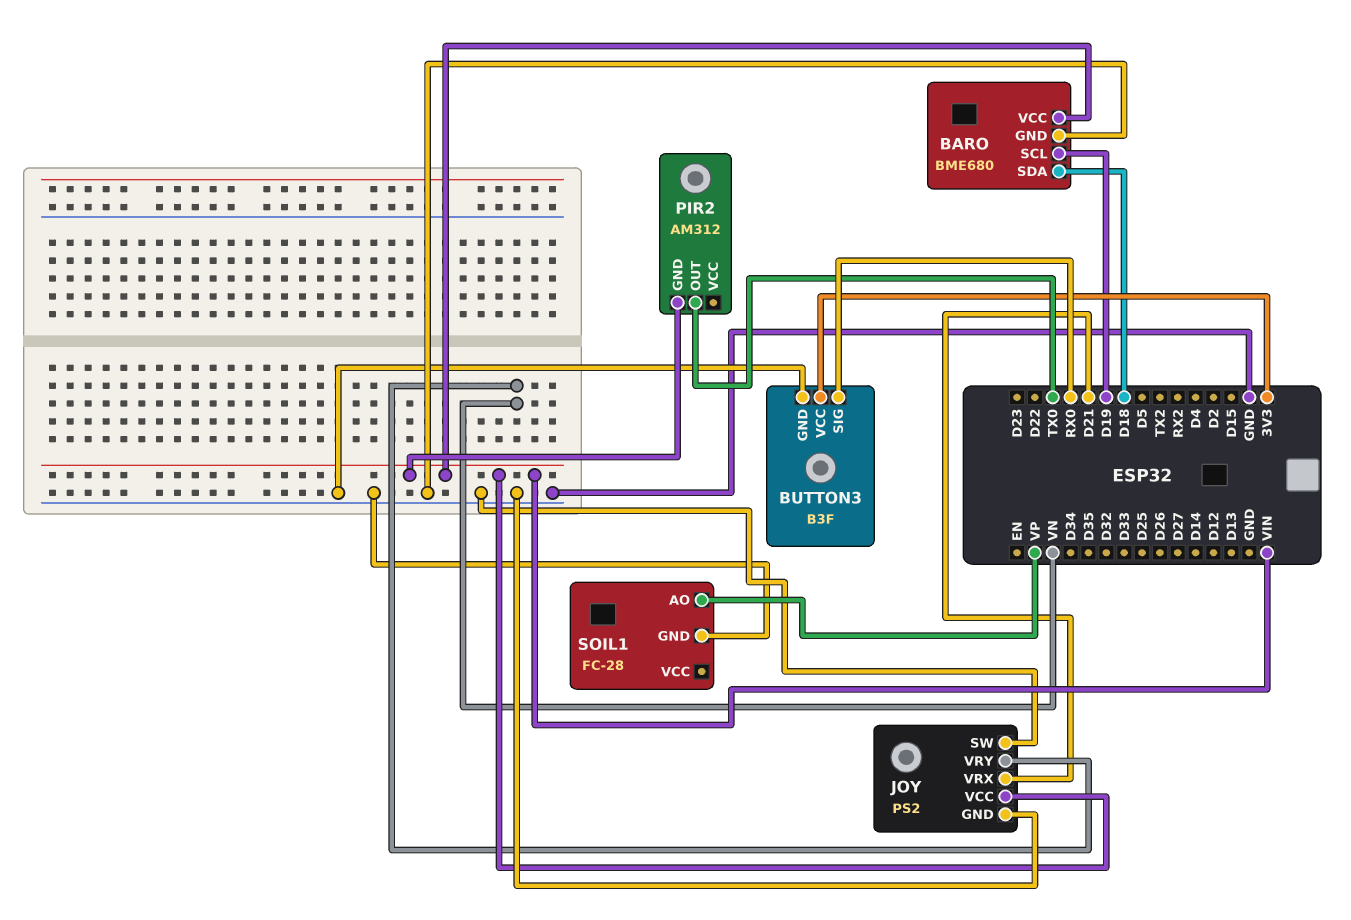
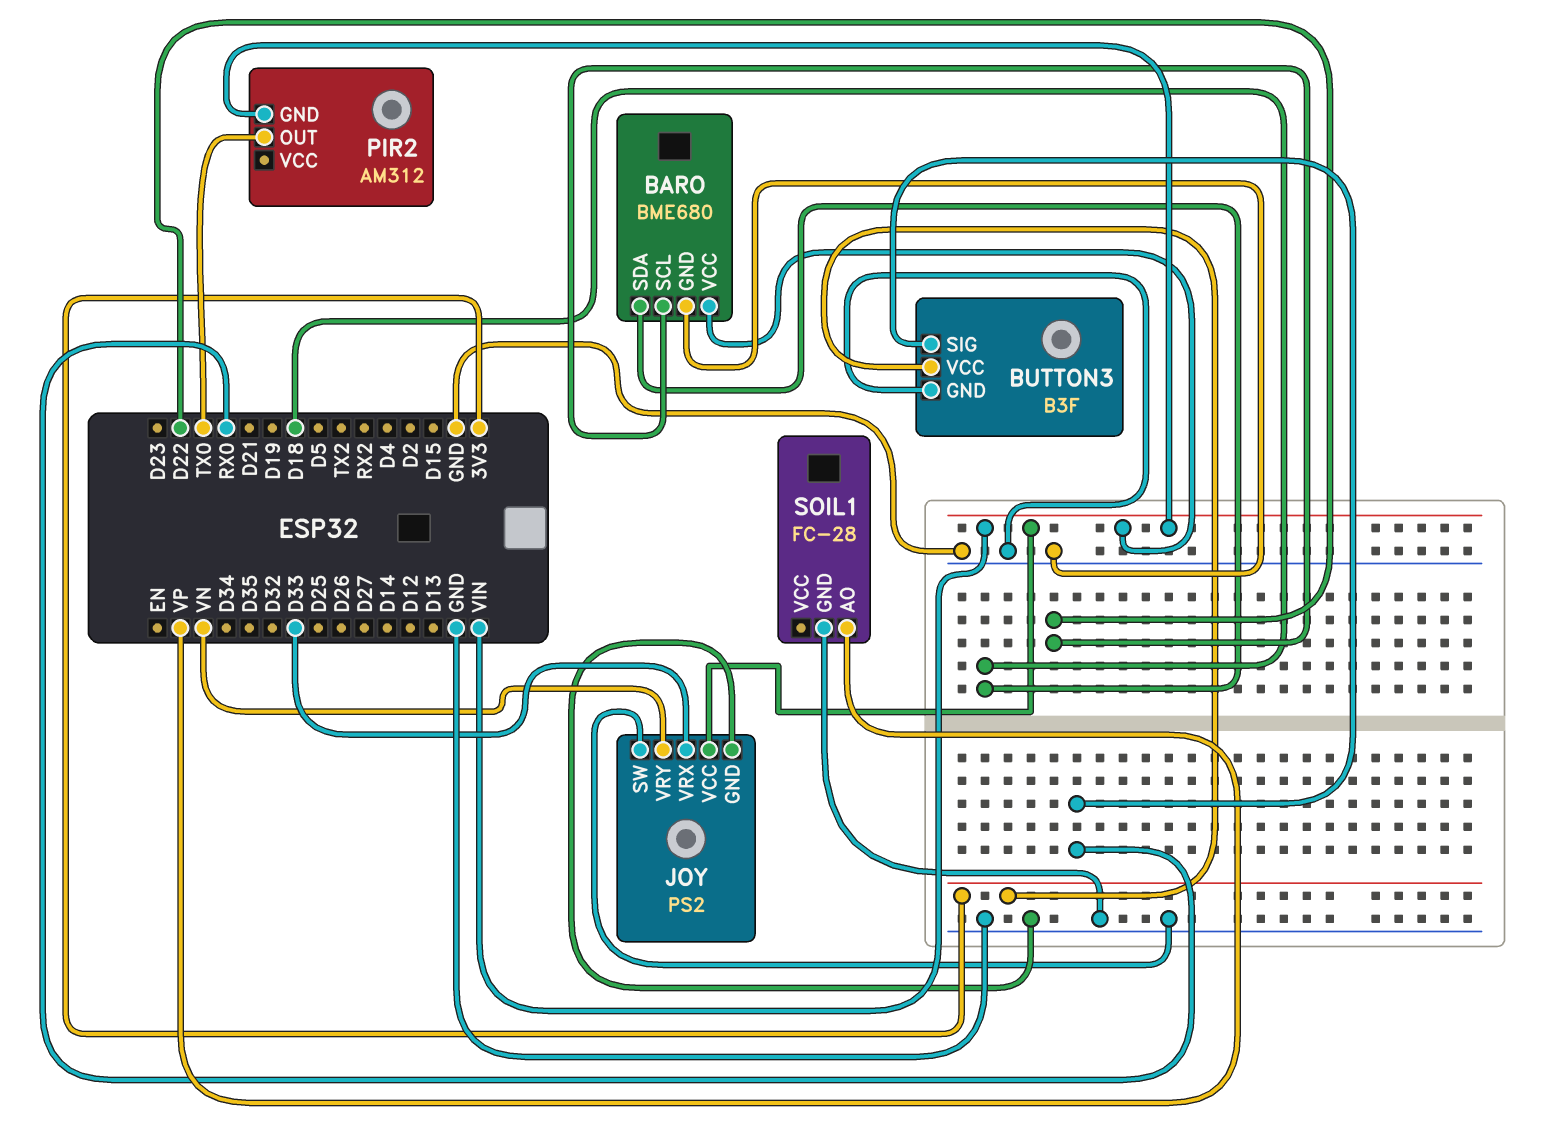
BARO pin SCL: D19 -> D22
JOY pin VRX: D21 -> D33

